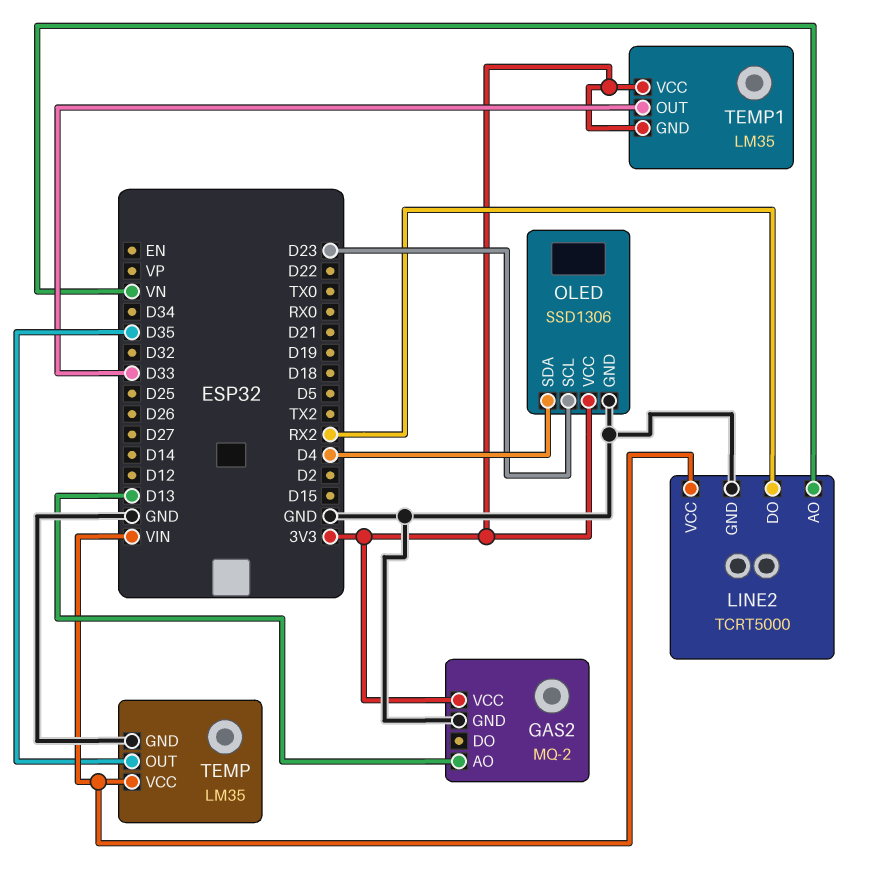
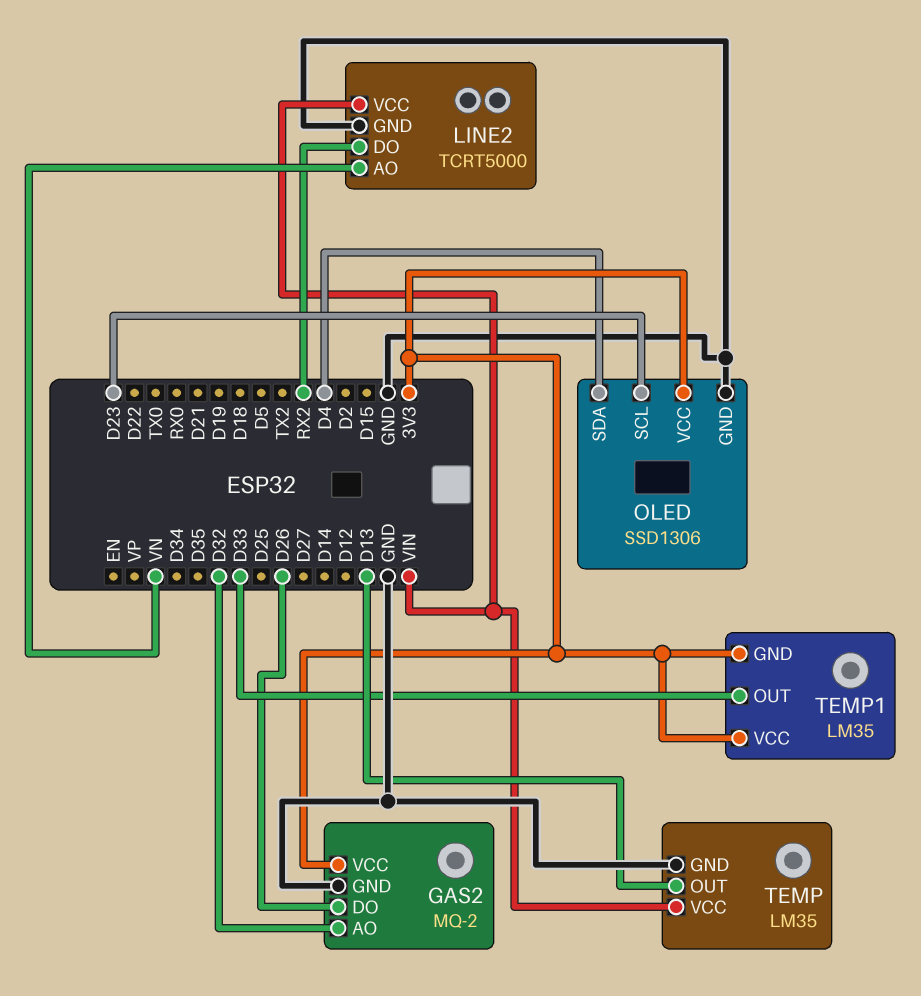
GAS2 pin AO: D13 -> D32
GAS2 pin DO: none -> D26
TEMP pin OUT: D35 -> D13

